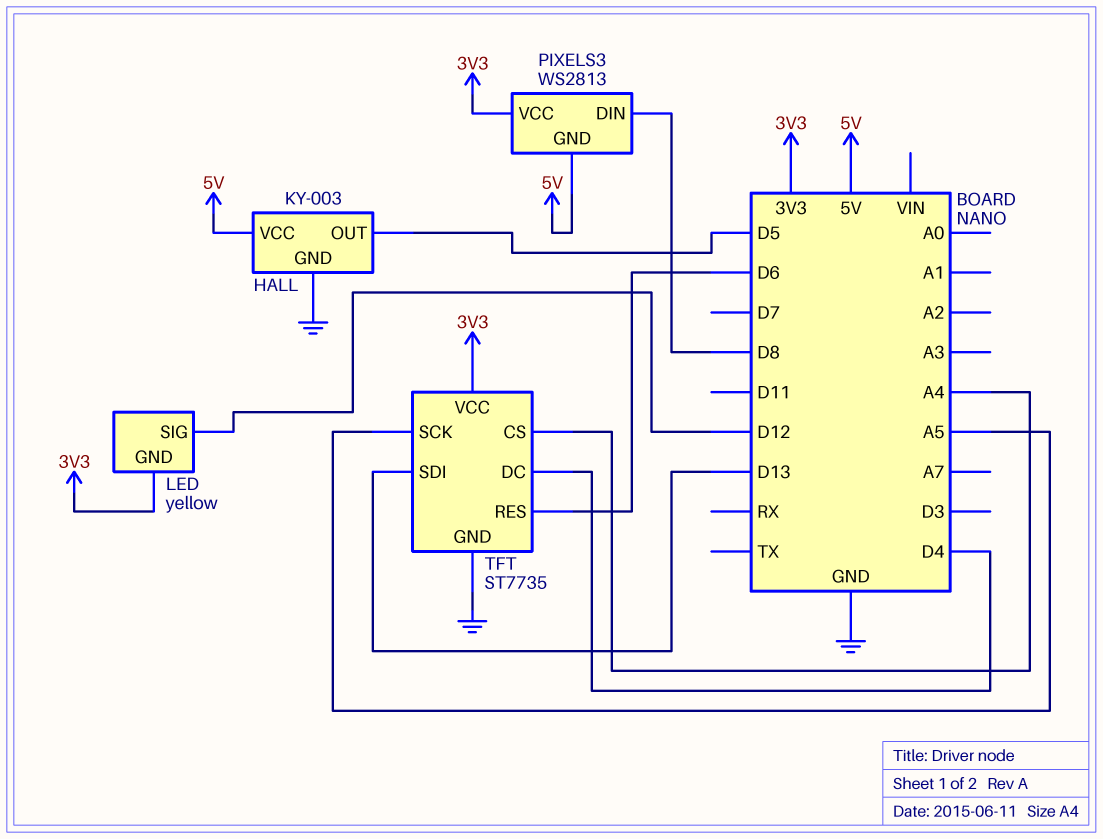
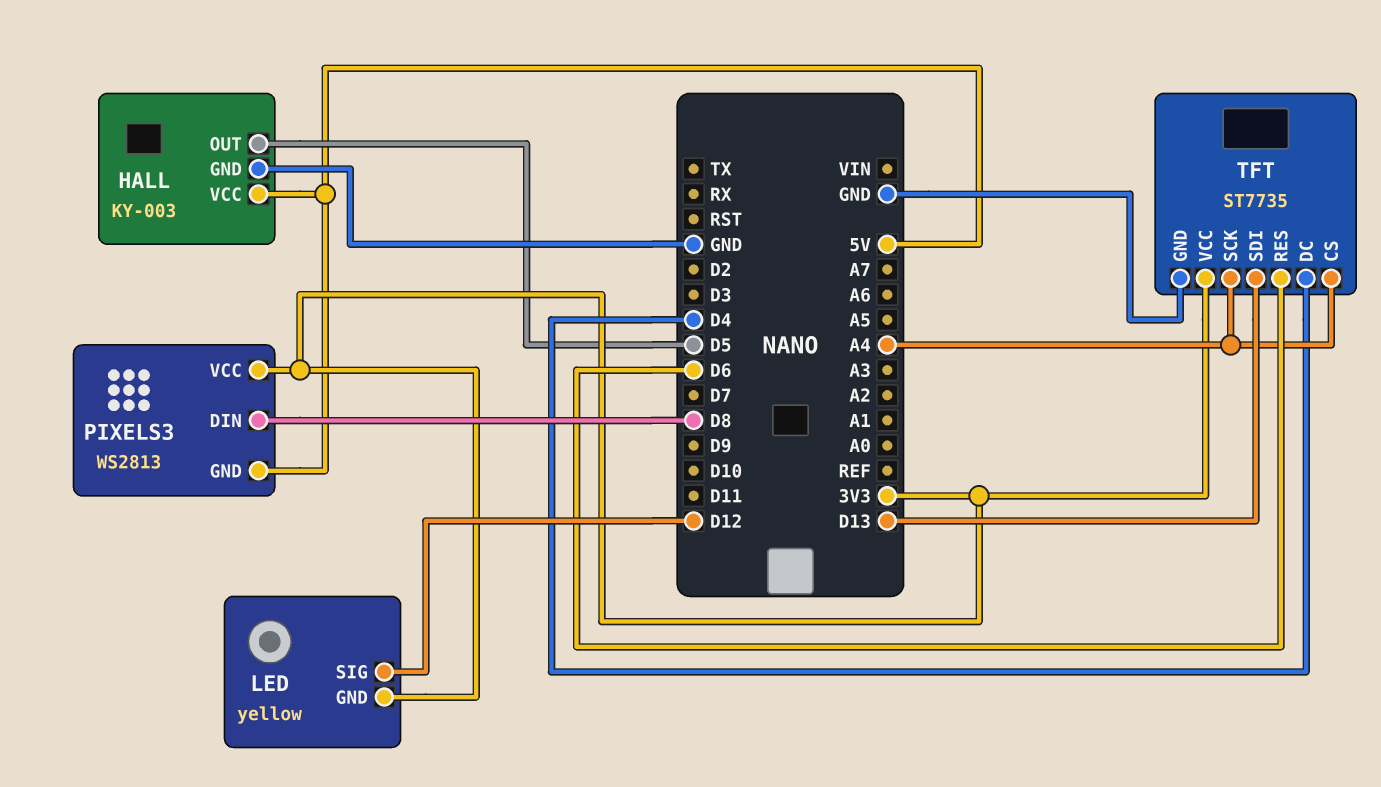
TFT pin SCK: A5 -> A4

